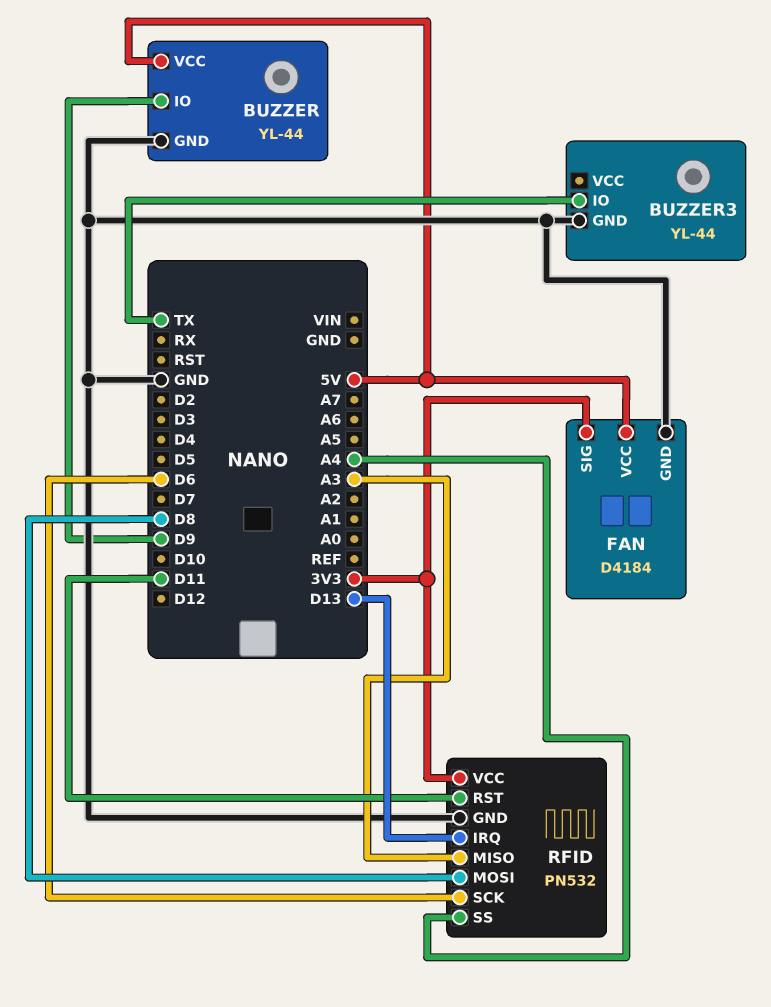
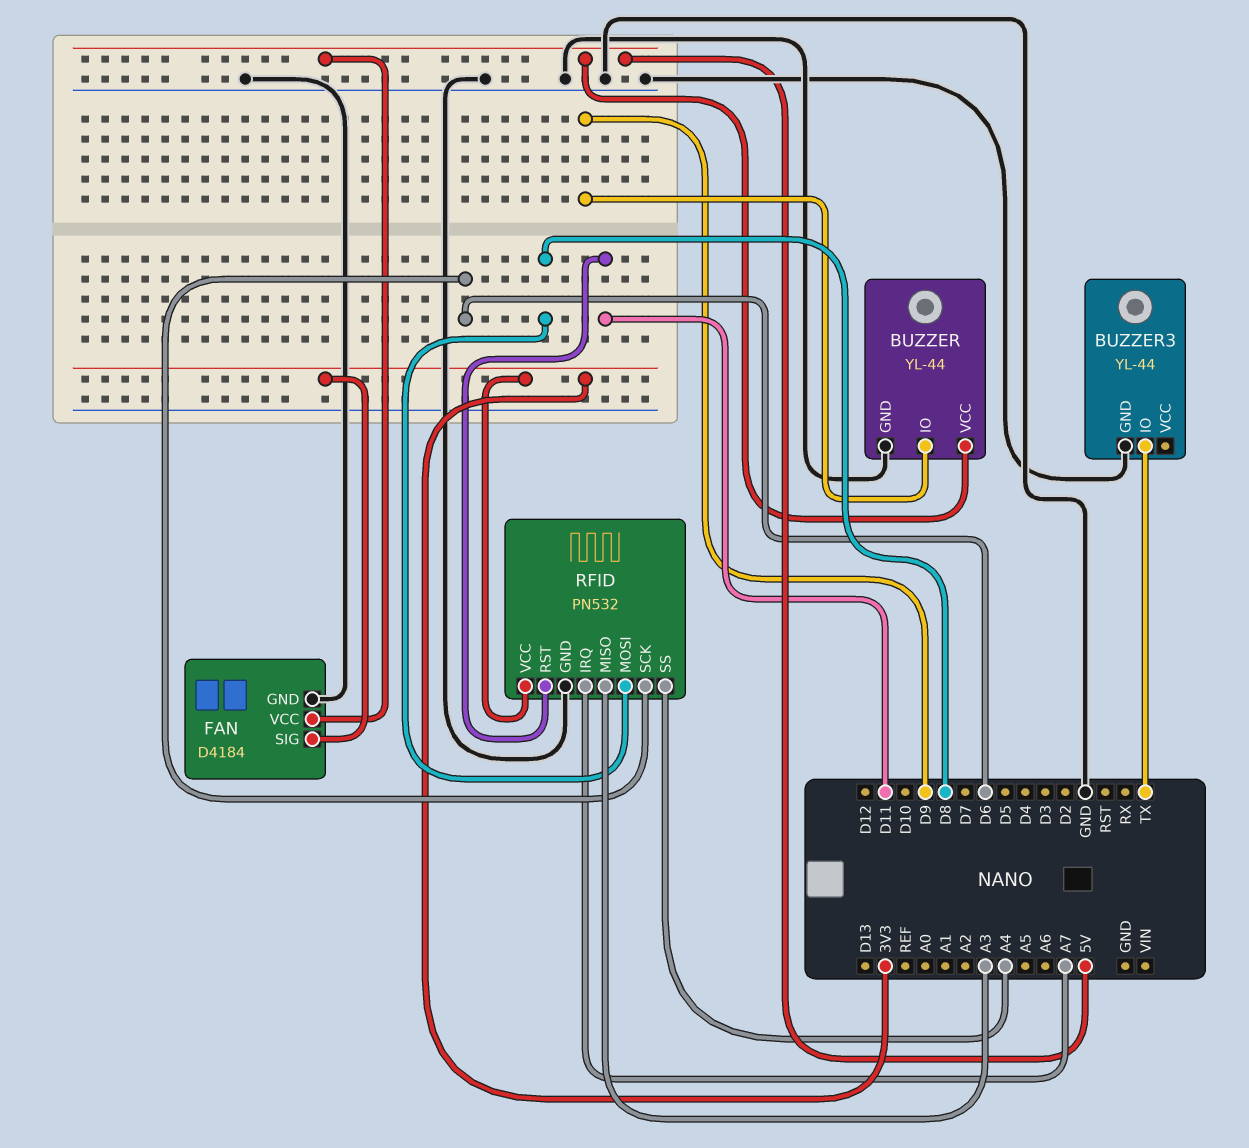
RFID pin IRQ: D13 -> A7

